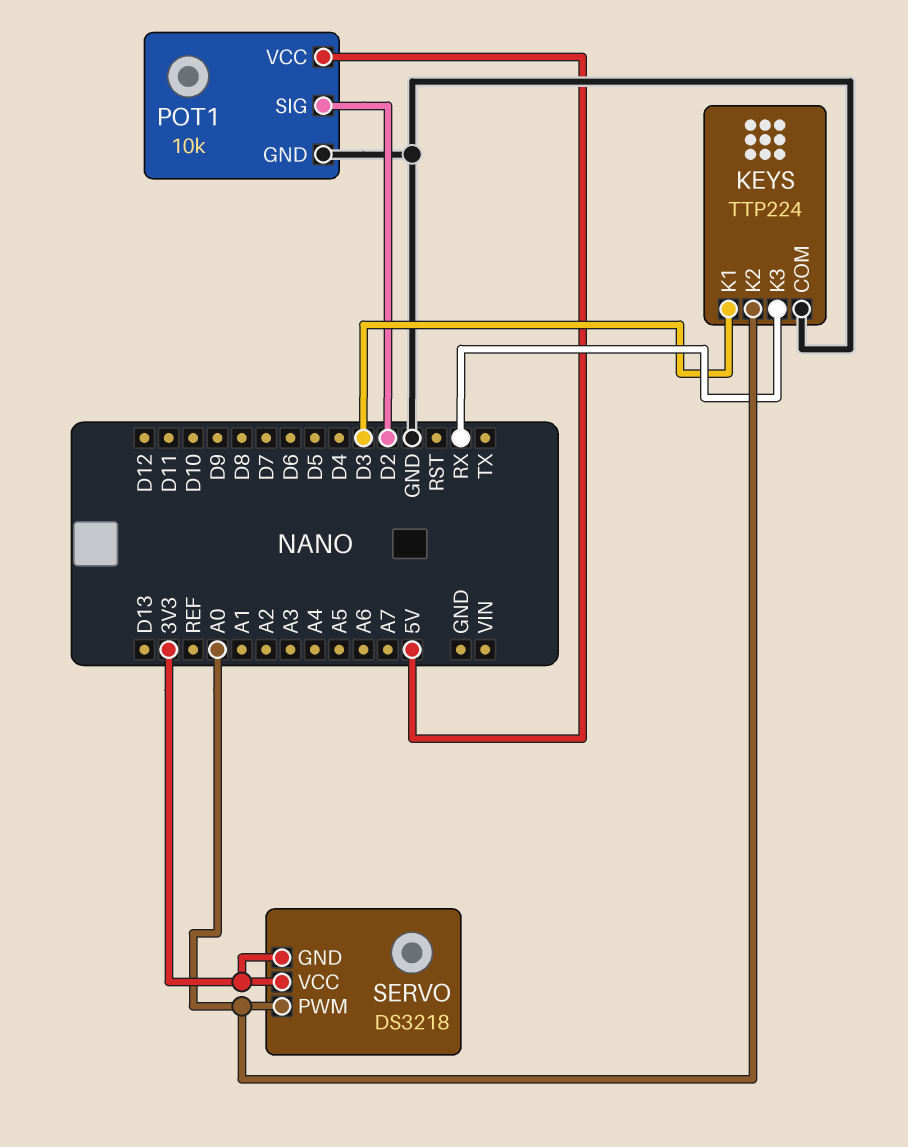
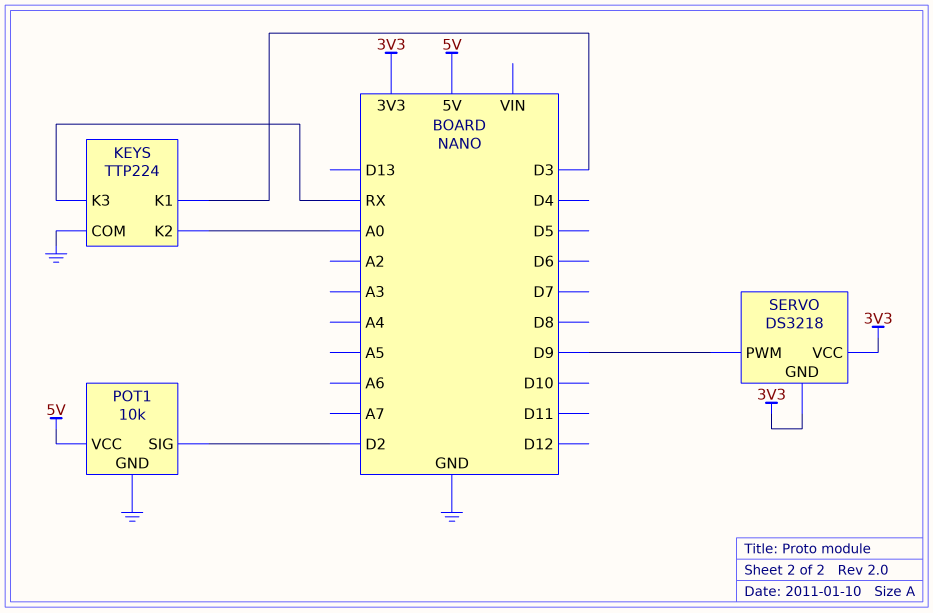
SERVO pin PWM: A0 -> D9

